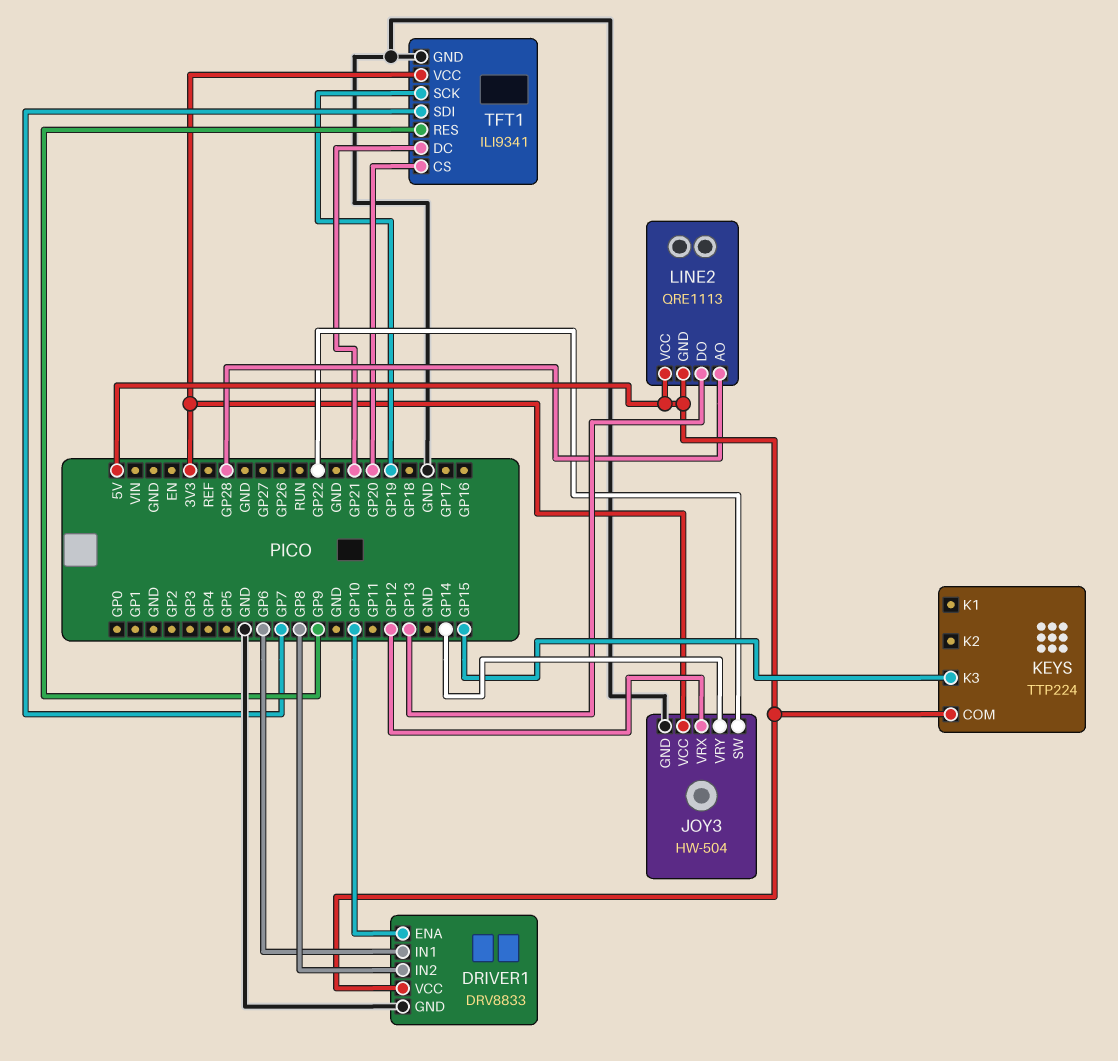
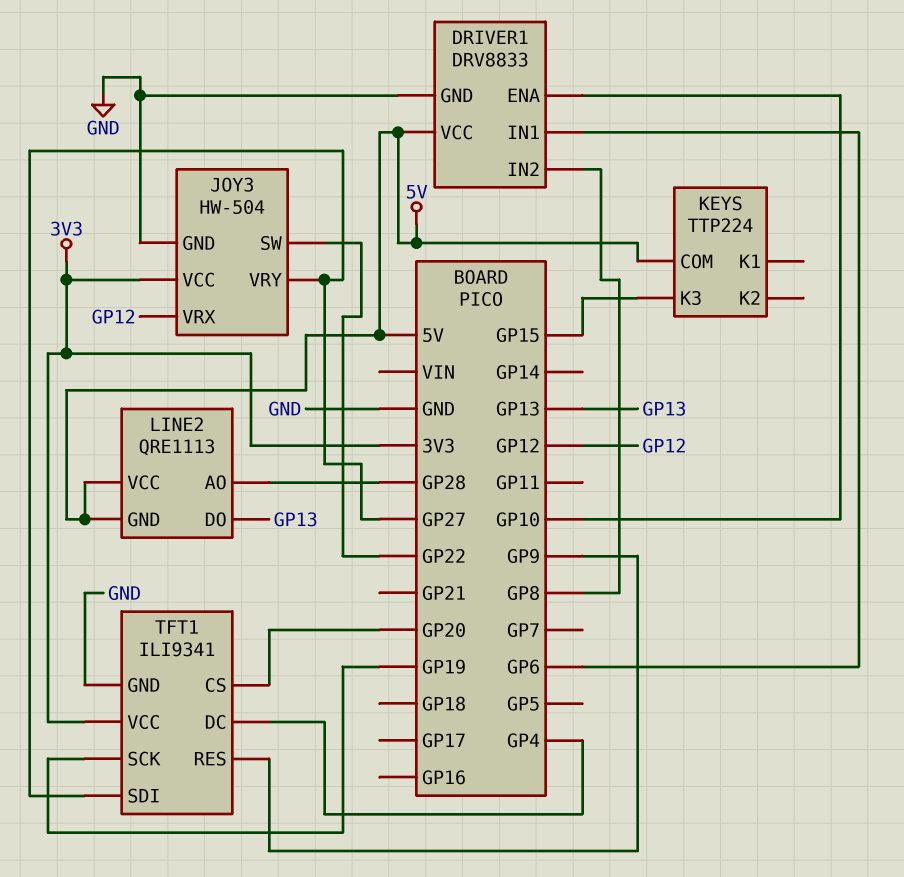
JOY3 pin VRY: GP14 -> GP27
TFT1 pin DC: GP21 -> GP4
TFT1 pin SDI: GP7 -> GP27

